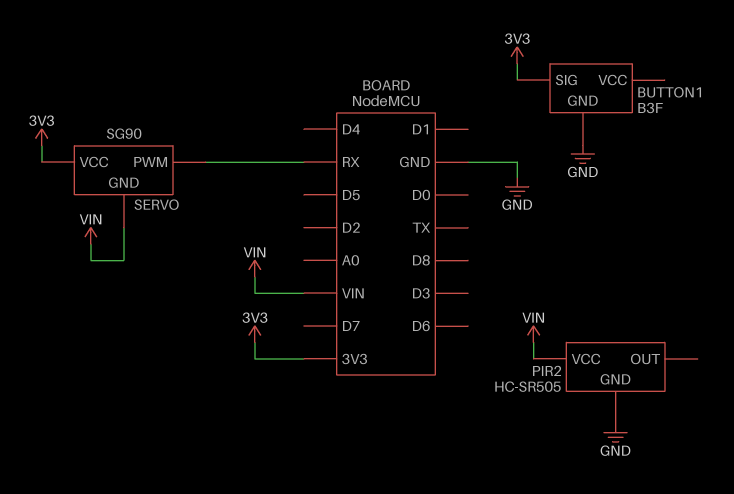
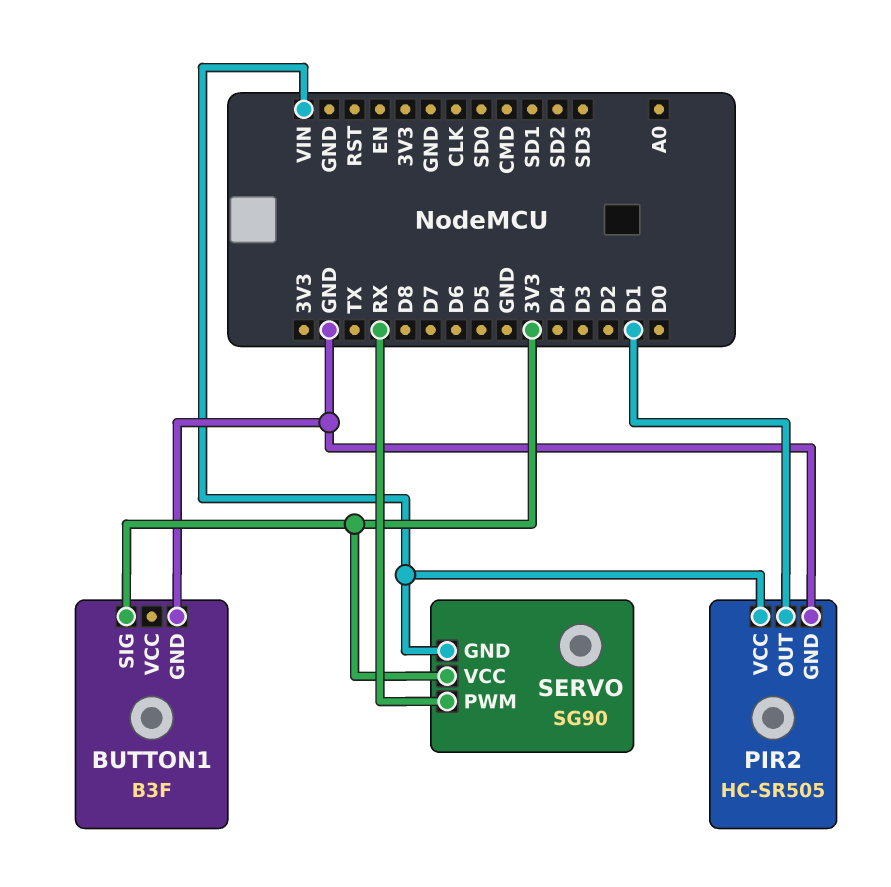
PIR2 pin OUT: none -> D1

